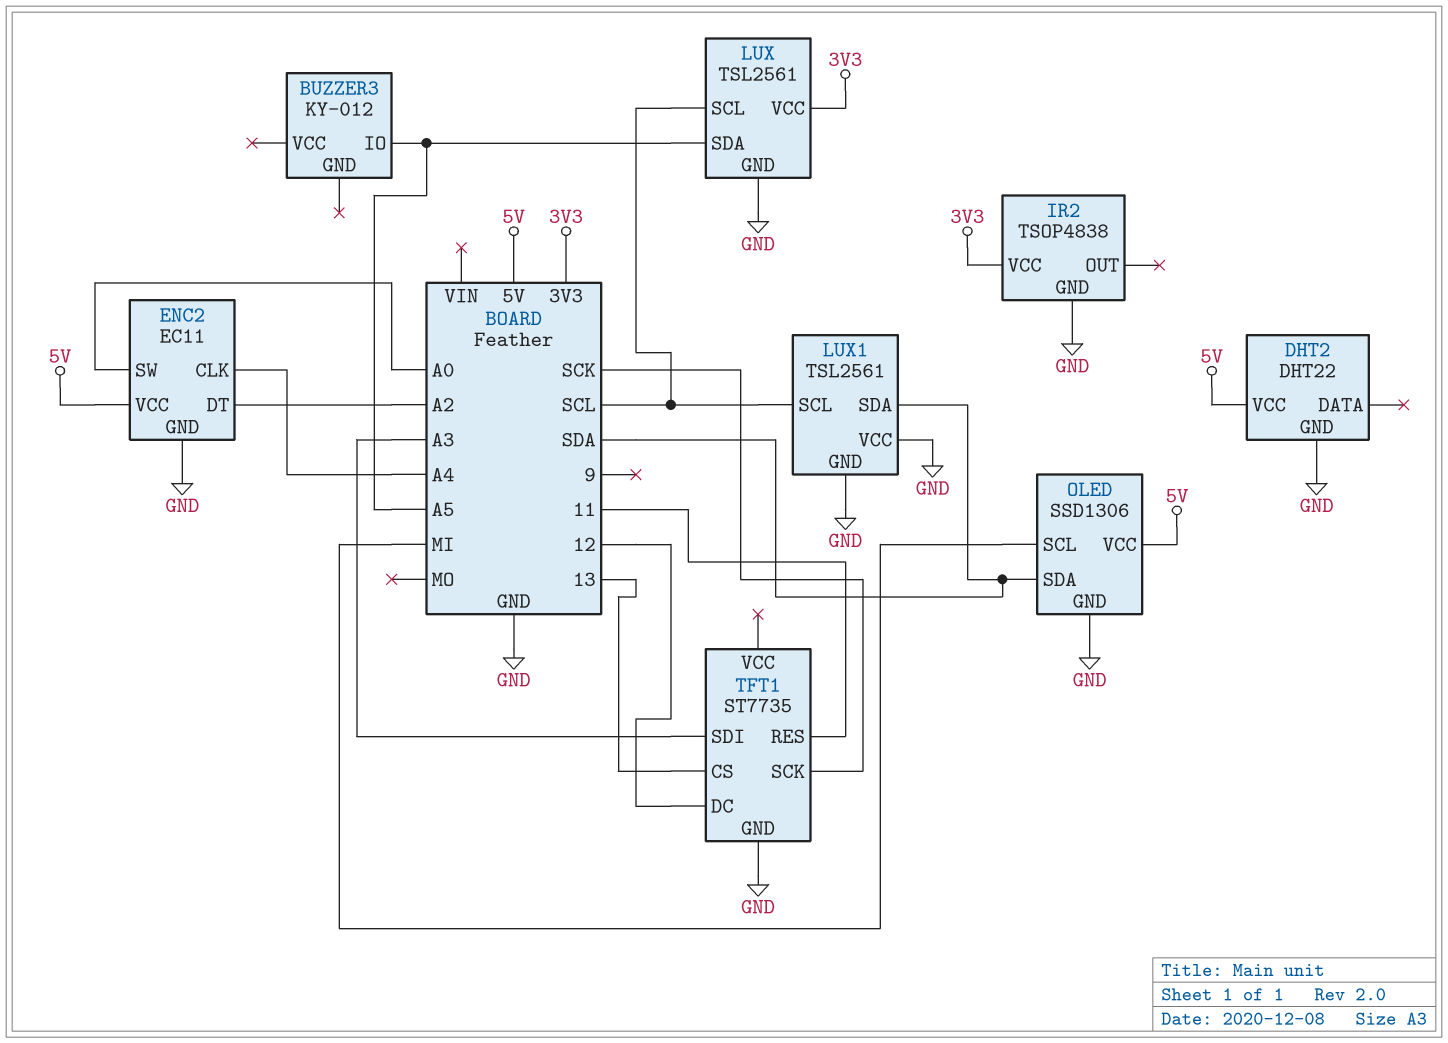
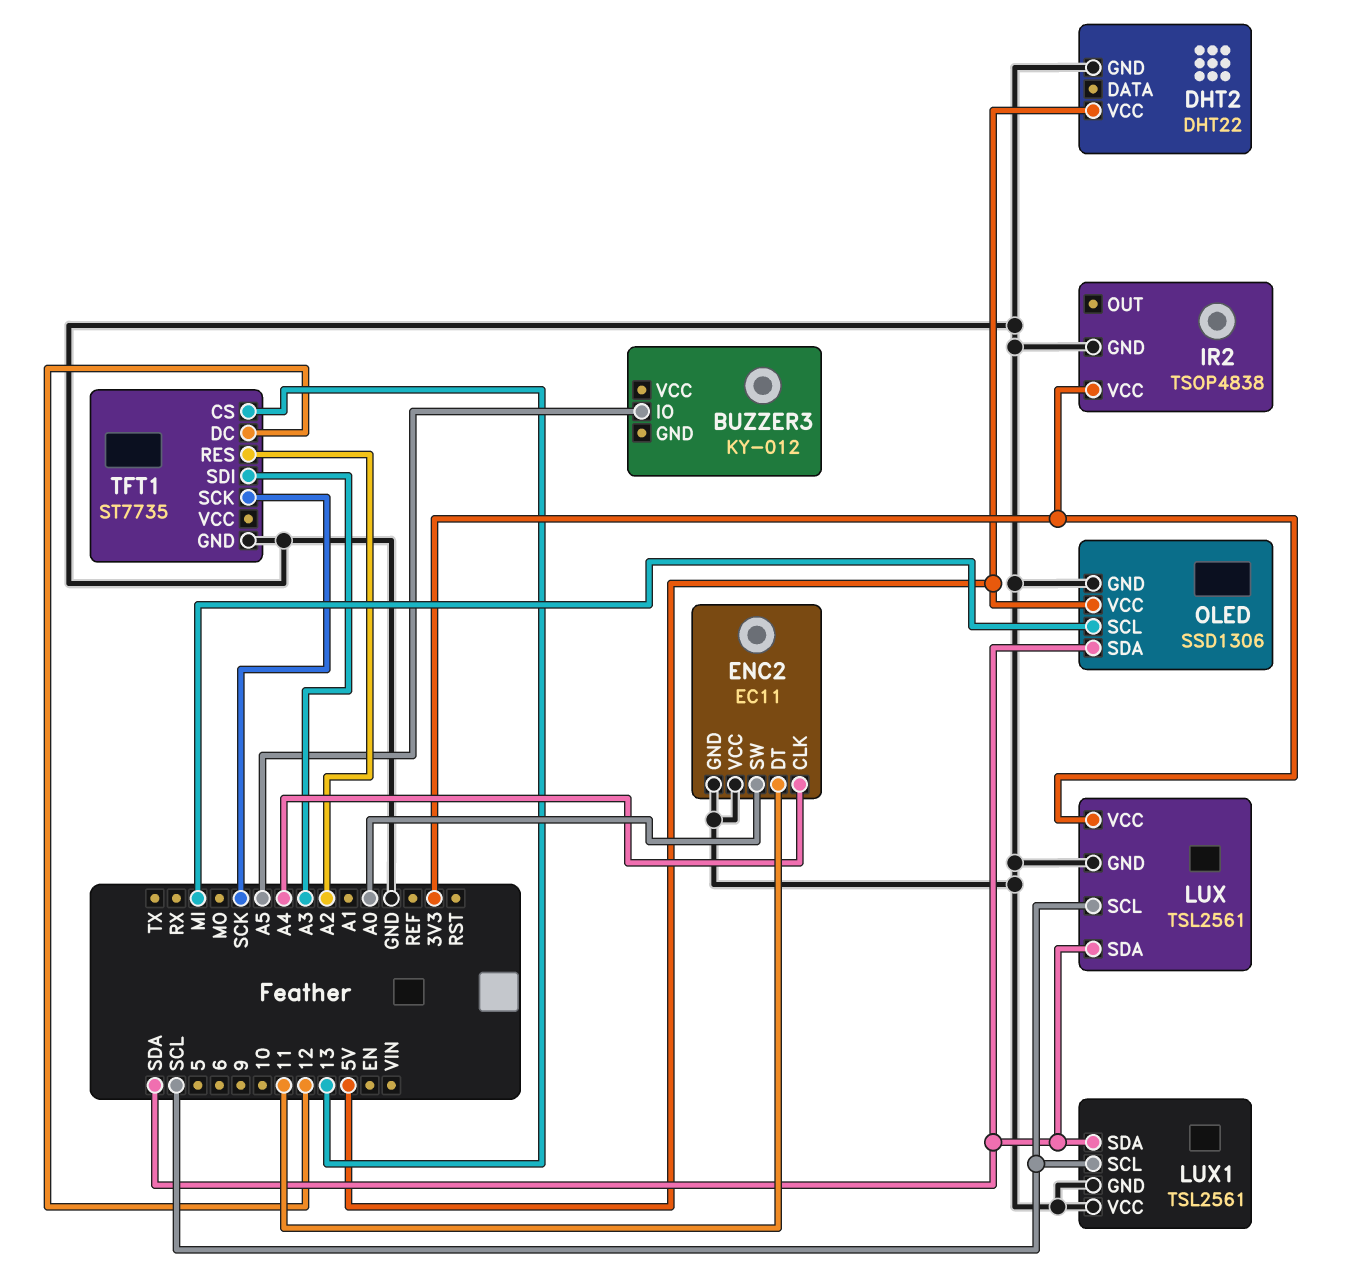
ENC2 pin DT: A2 -> 11
ENC2 pin VCC: 5V -> GND
LUX pin SDA: A5 -> SDA
TFT1 pin RES: 11 -> A2

